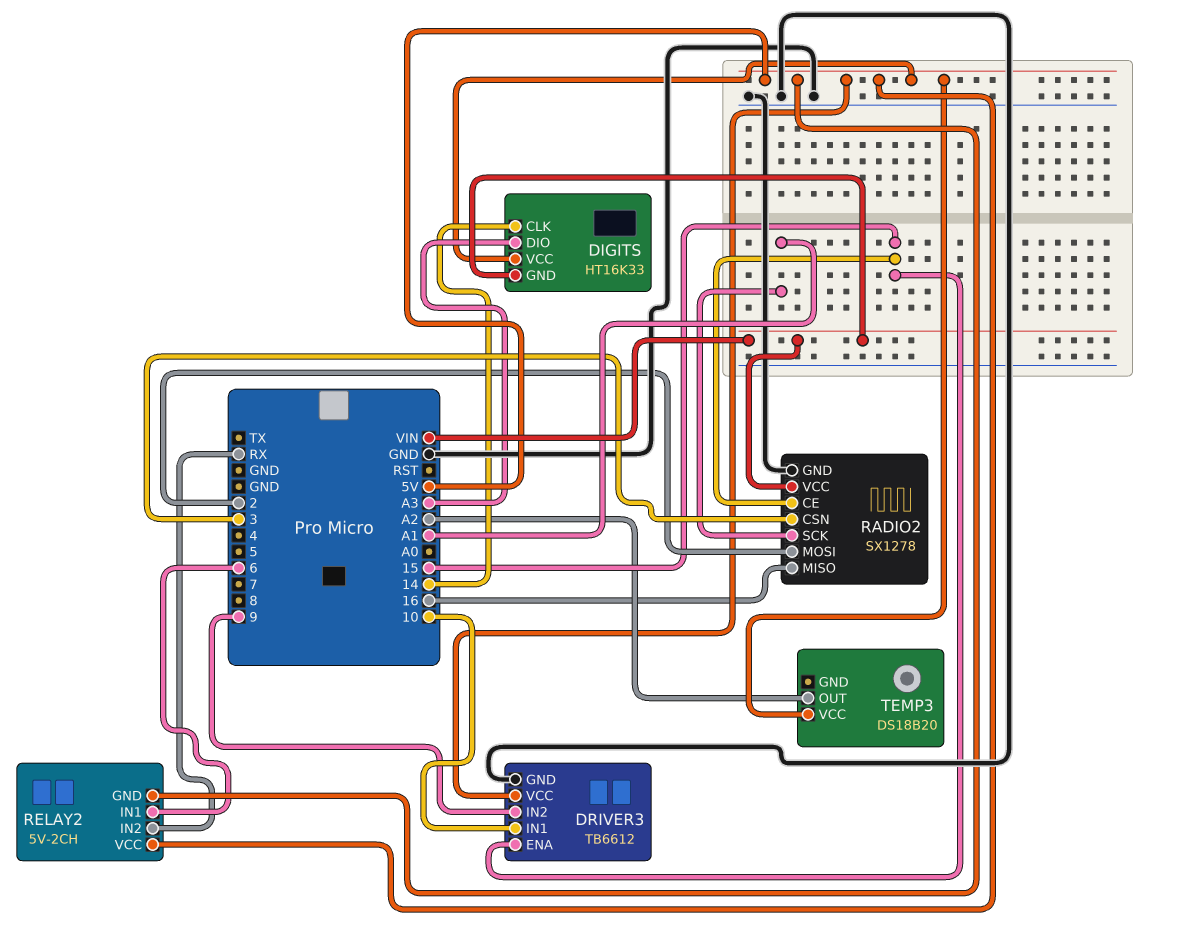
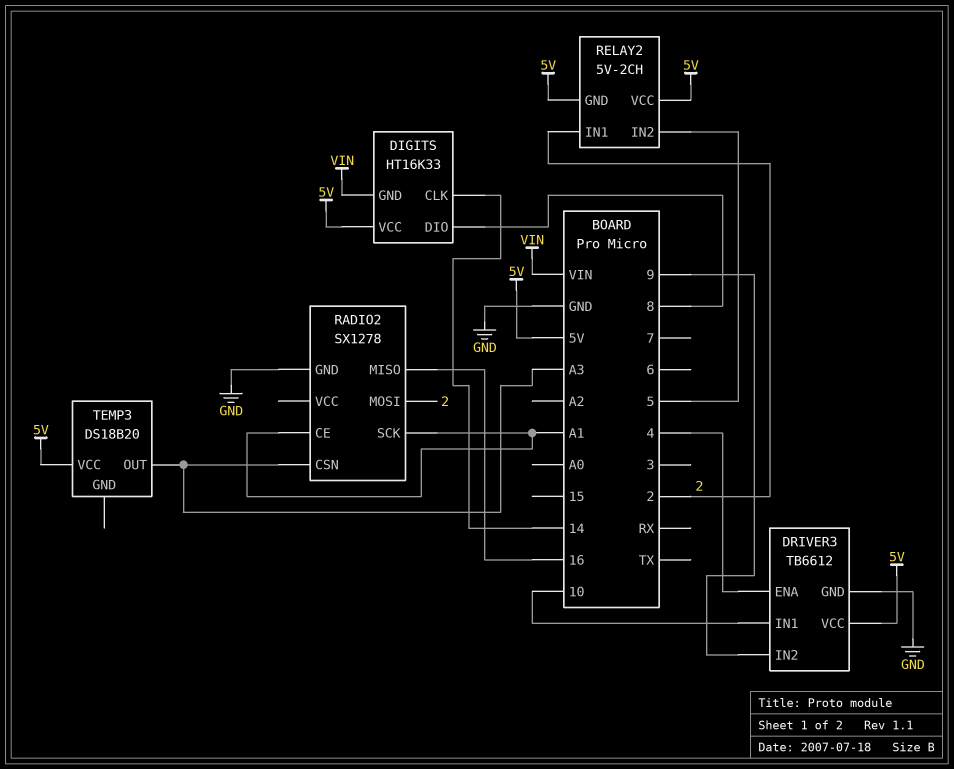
DIGITS pin DIO: A3 -> 8
DRIVER3 pin ENA: 15 -> 4
RADIO2 pin CE: 15 -> A1
RADIO2 pin CSN: 3 -> A3
RADIO2 pin VCC: VIN -> none
RELAY2 pin IN1: 6 -> 2
RELAY2 pin IN2: RX -> 5
TEMP3 pin OUT: A2 -> A3

